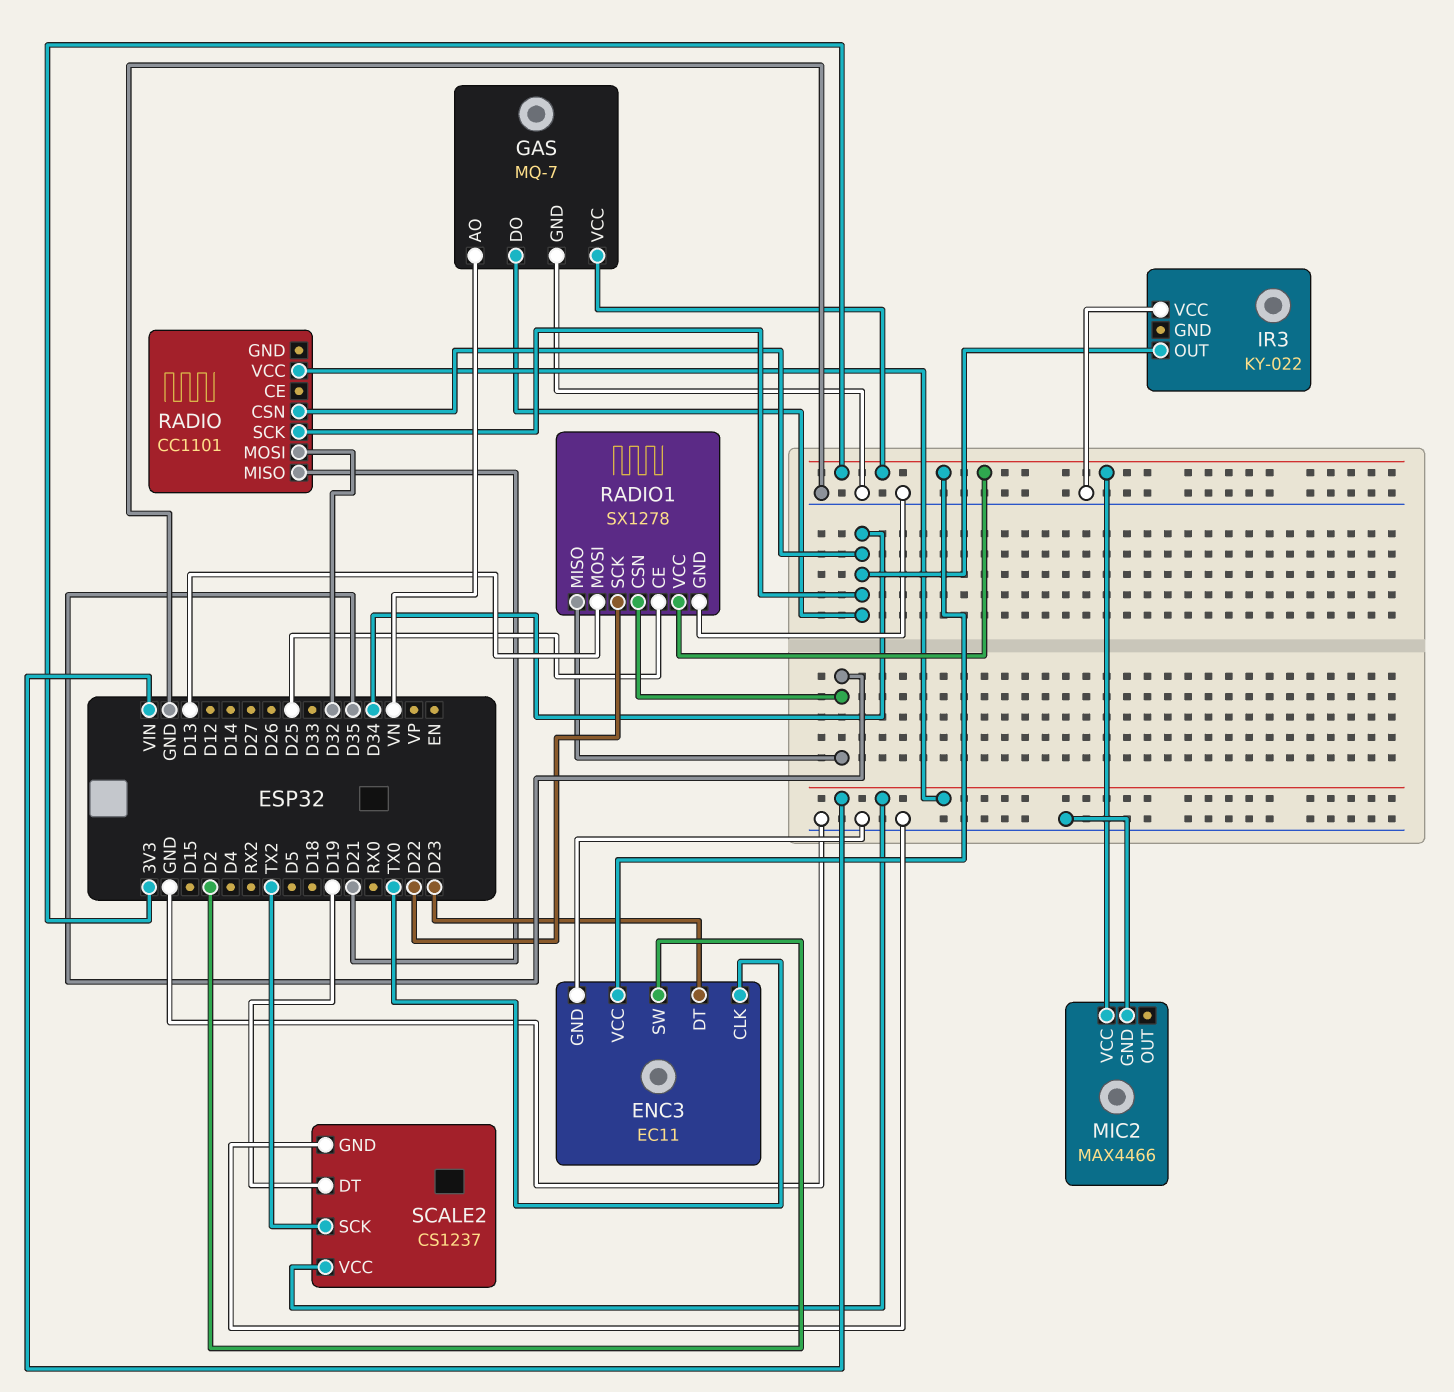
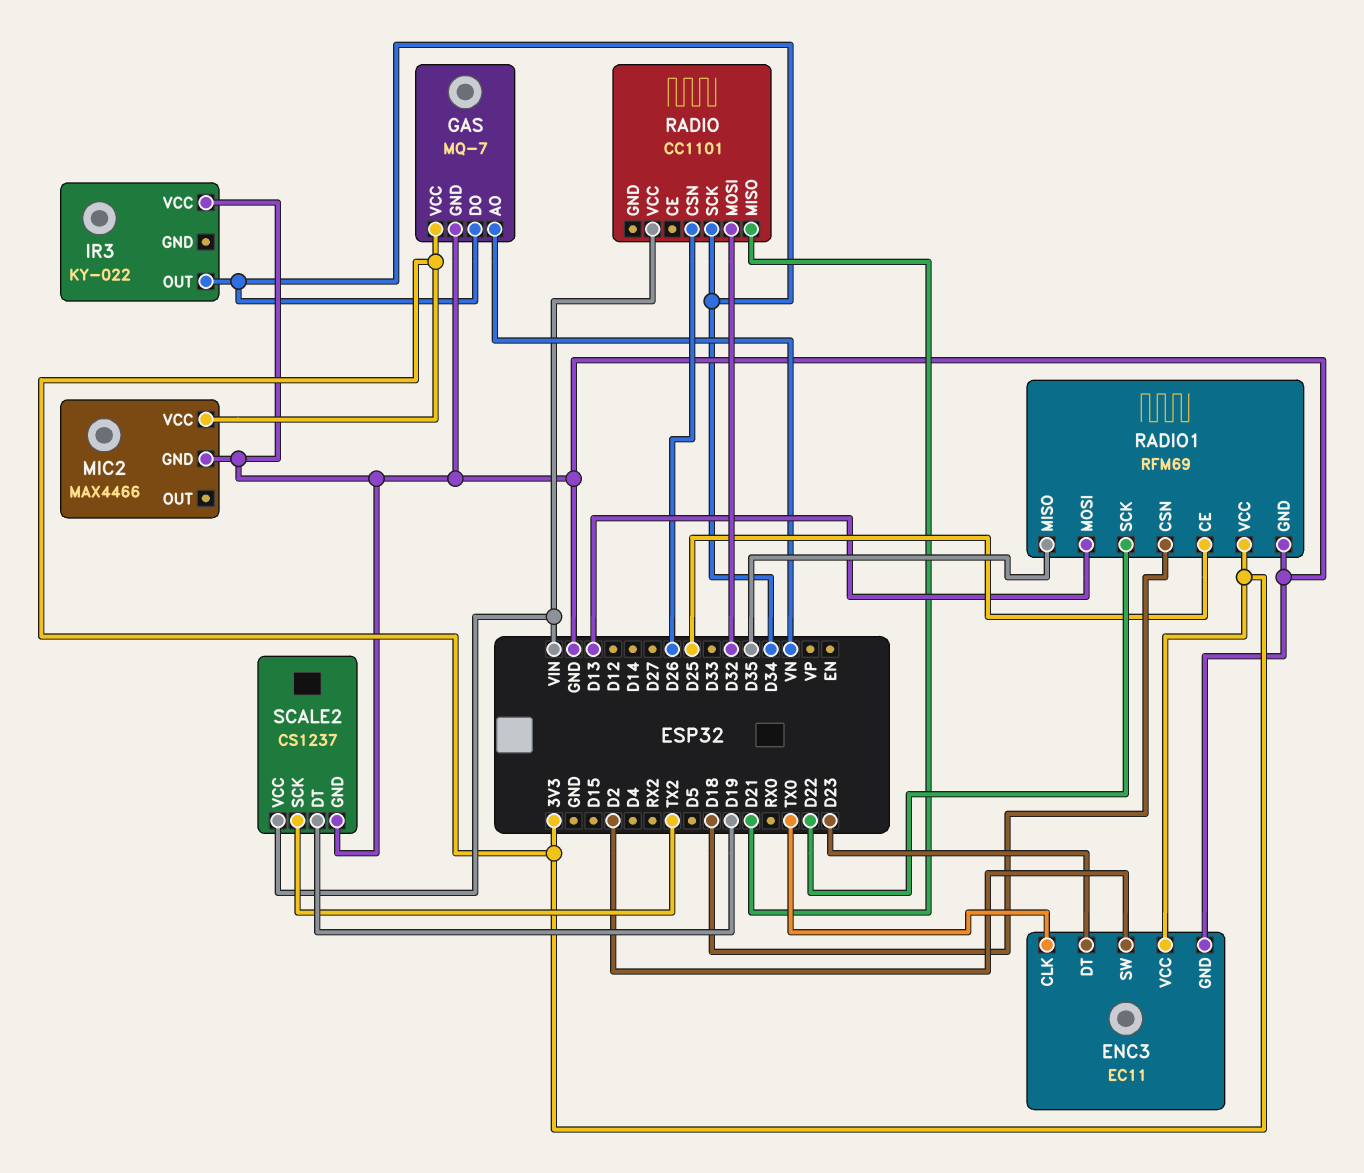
RADIO pin CSN: D34 -> D26
RADIO1: SX1278 -> RFM69
RADIO1 pin CSN: D35 -> D18

